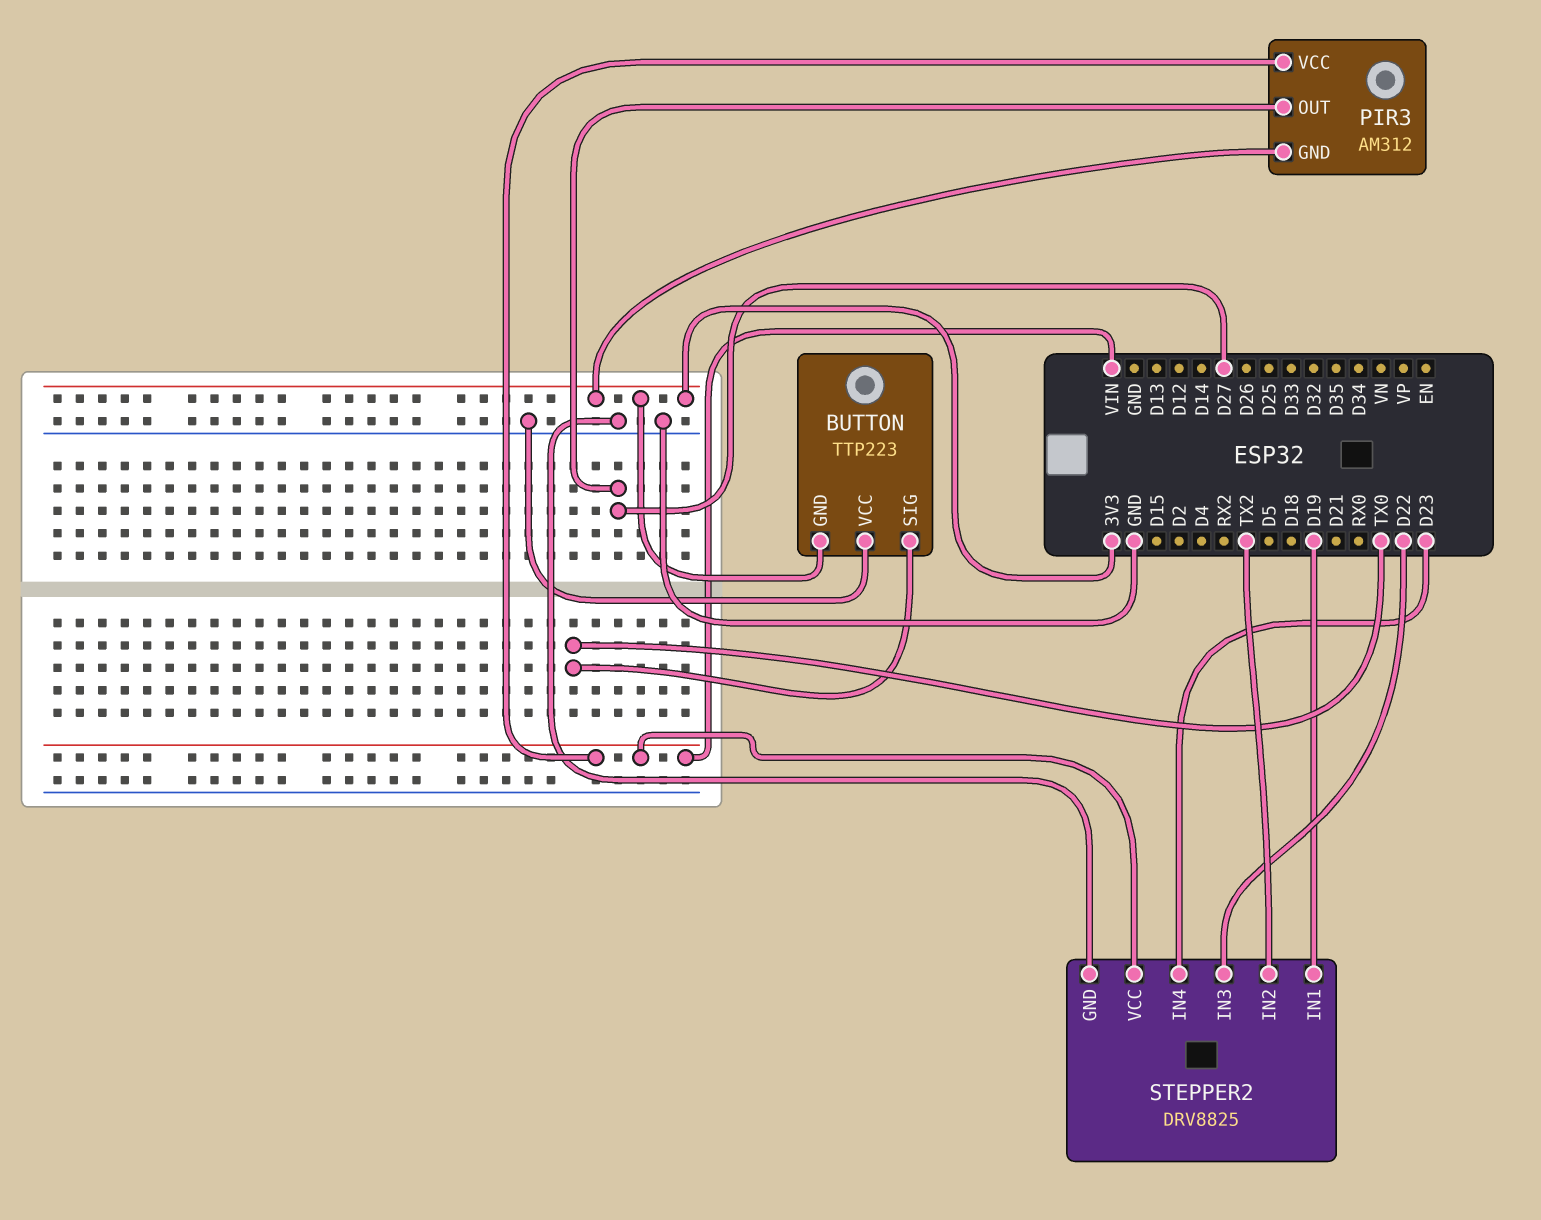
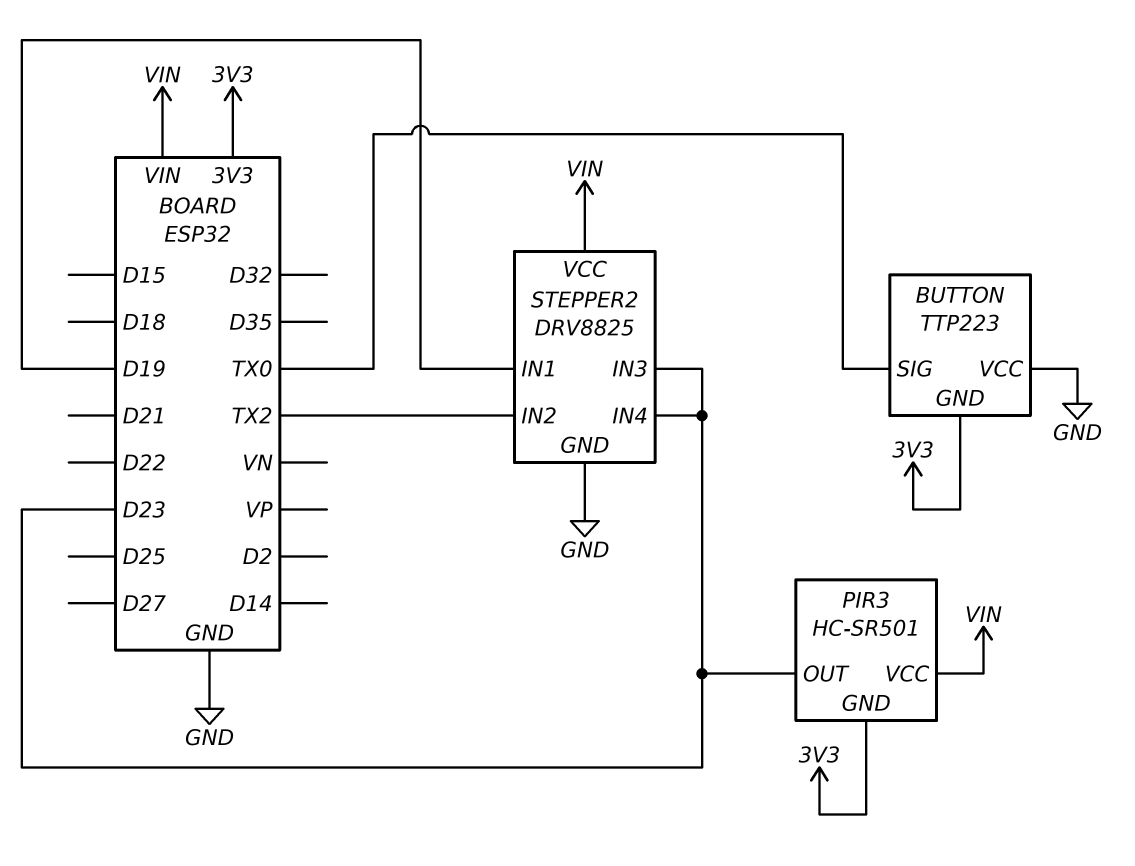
PIR3: AM312 -> HC-SR501
PIR3 pin OUT: D27 -> D23
STEPPER2 pin IN3: D22 -> D23

